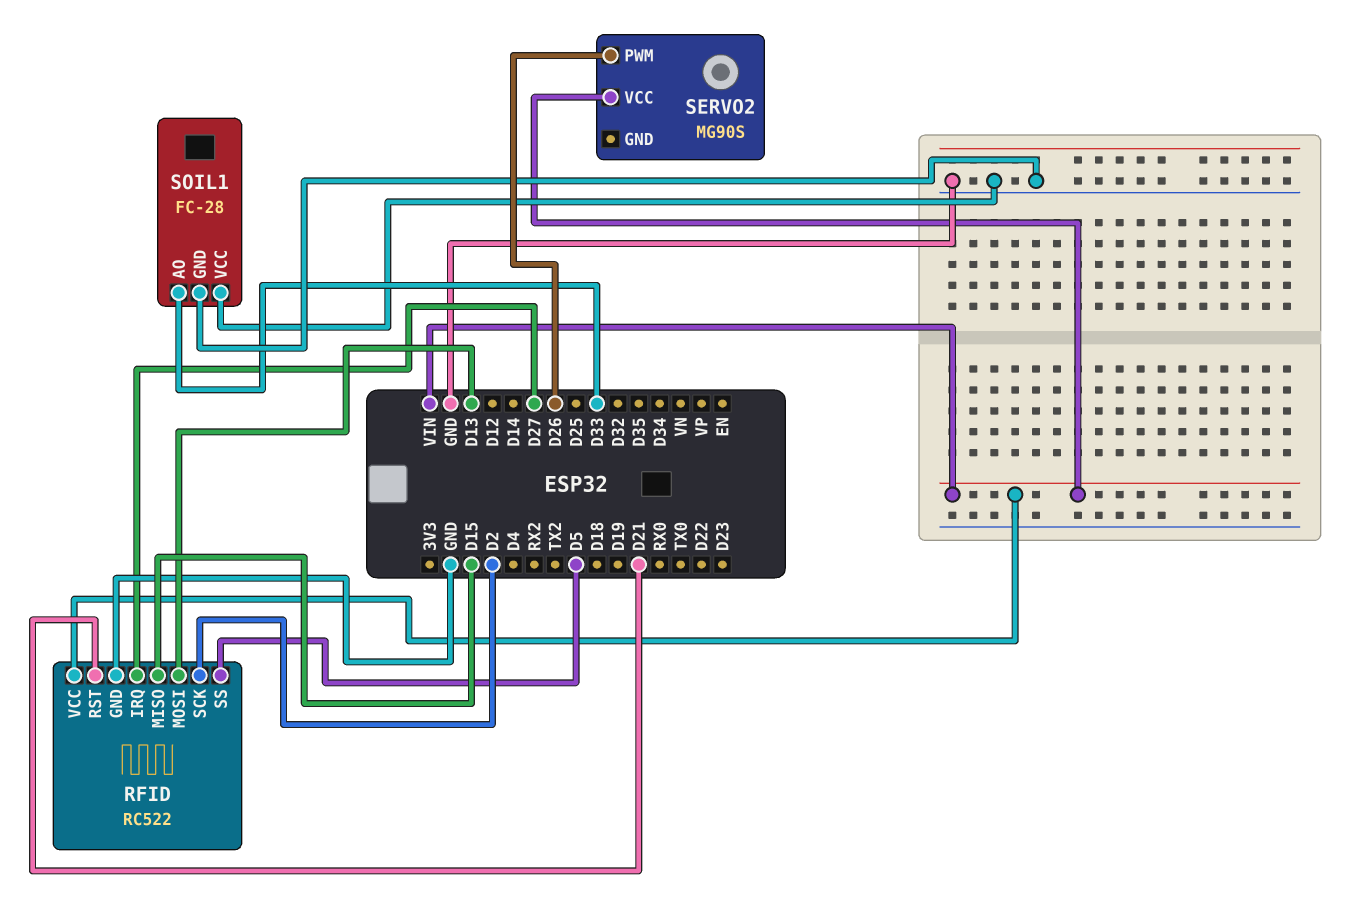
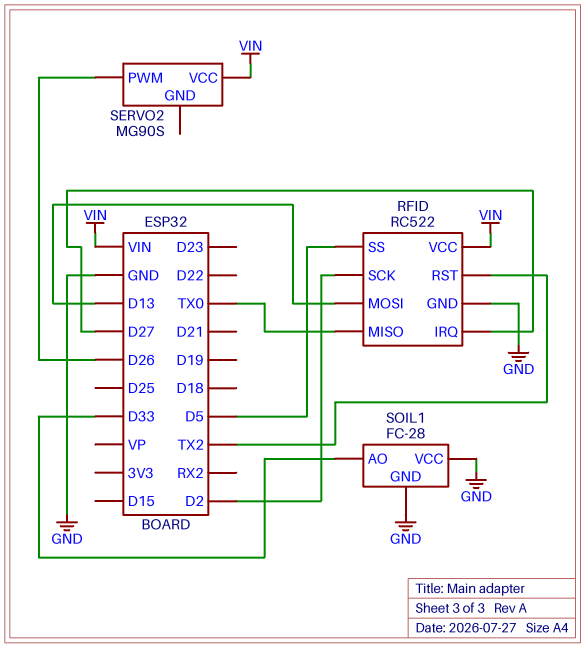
RFID pin MISO: D15 -> TX0
RFID pin RST: D21 -> TX2

